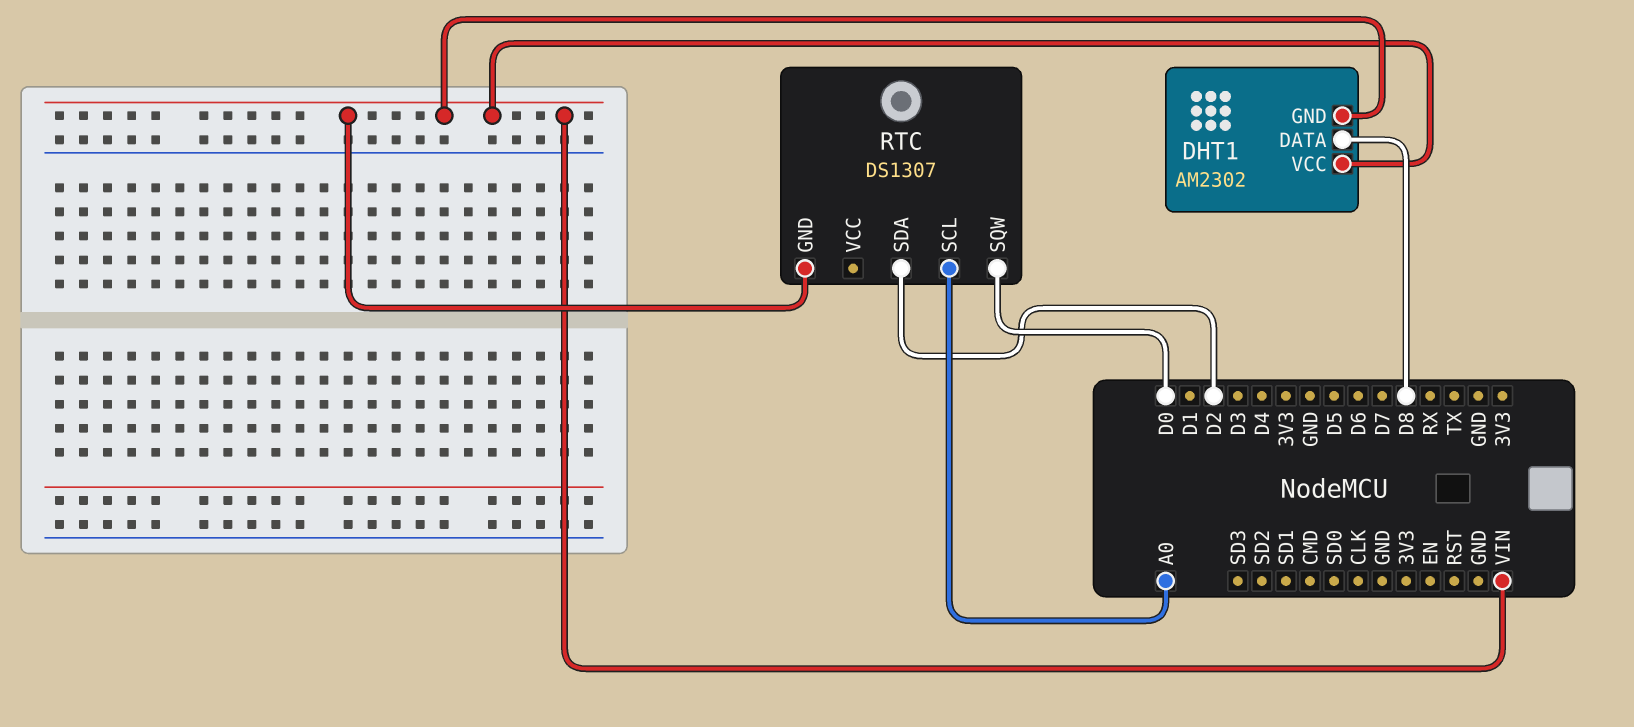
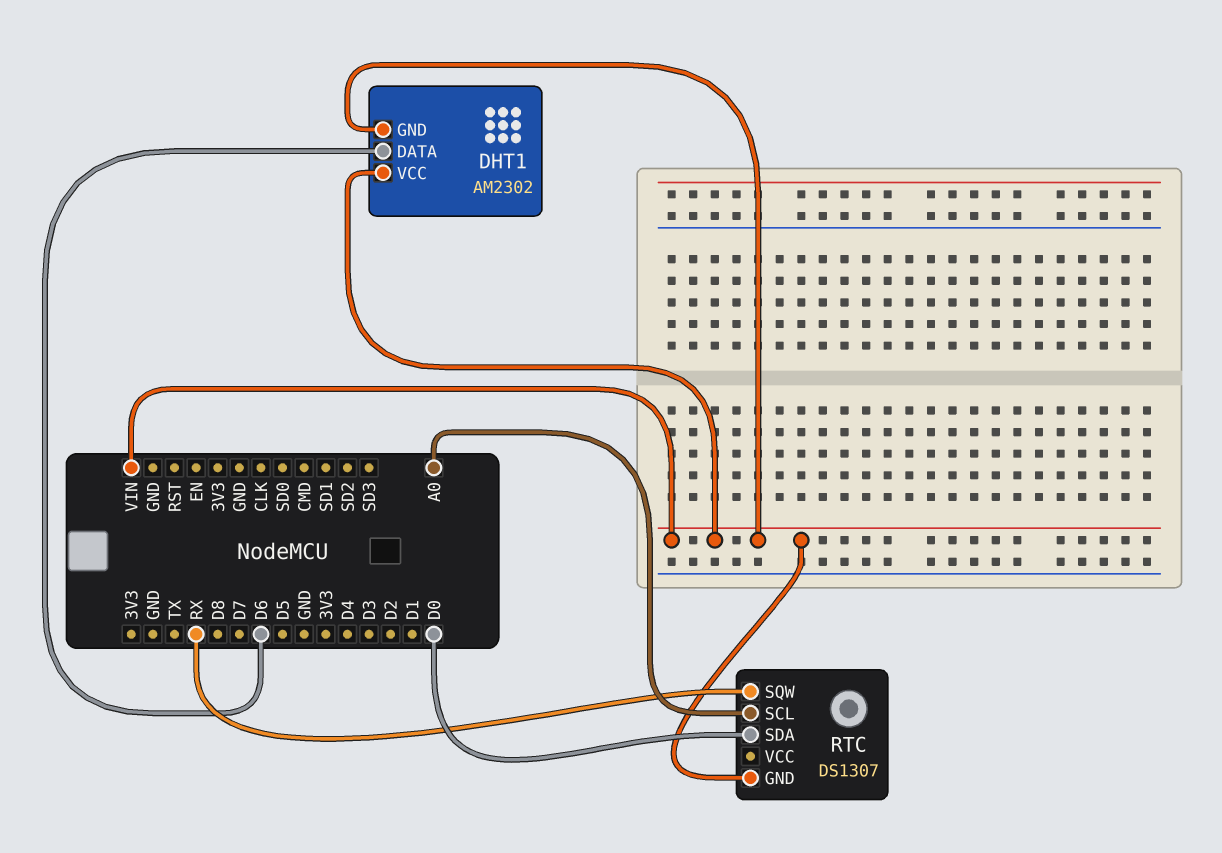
DHT1 pin DATA: D8 -> D6
RTC pin SDA: D2 -> D0
RTC pin SQW: D0 -> RX

